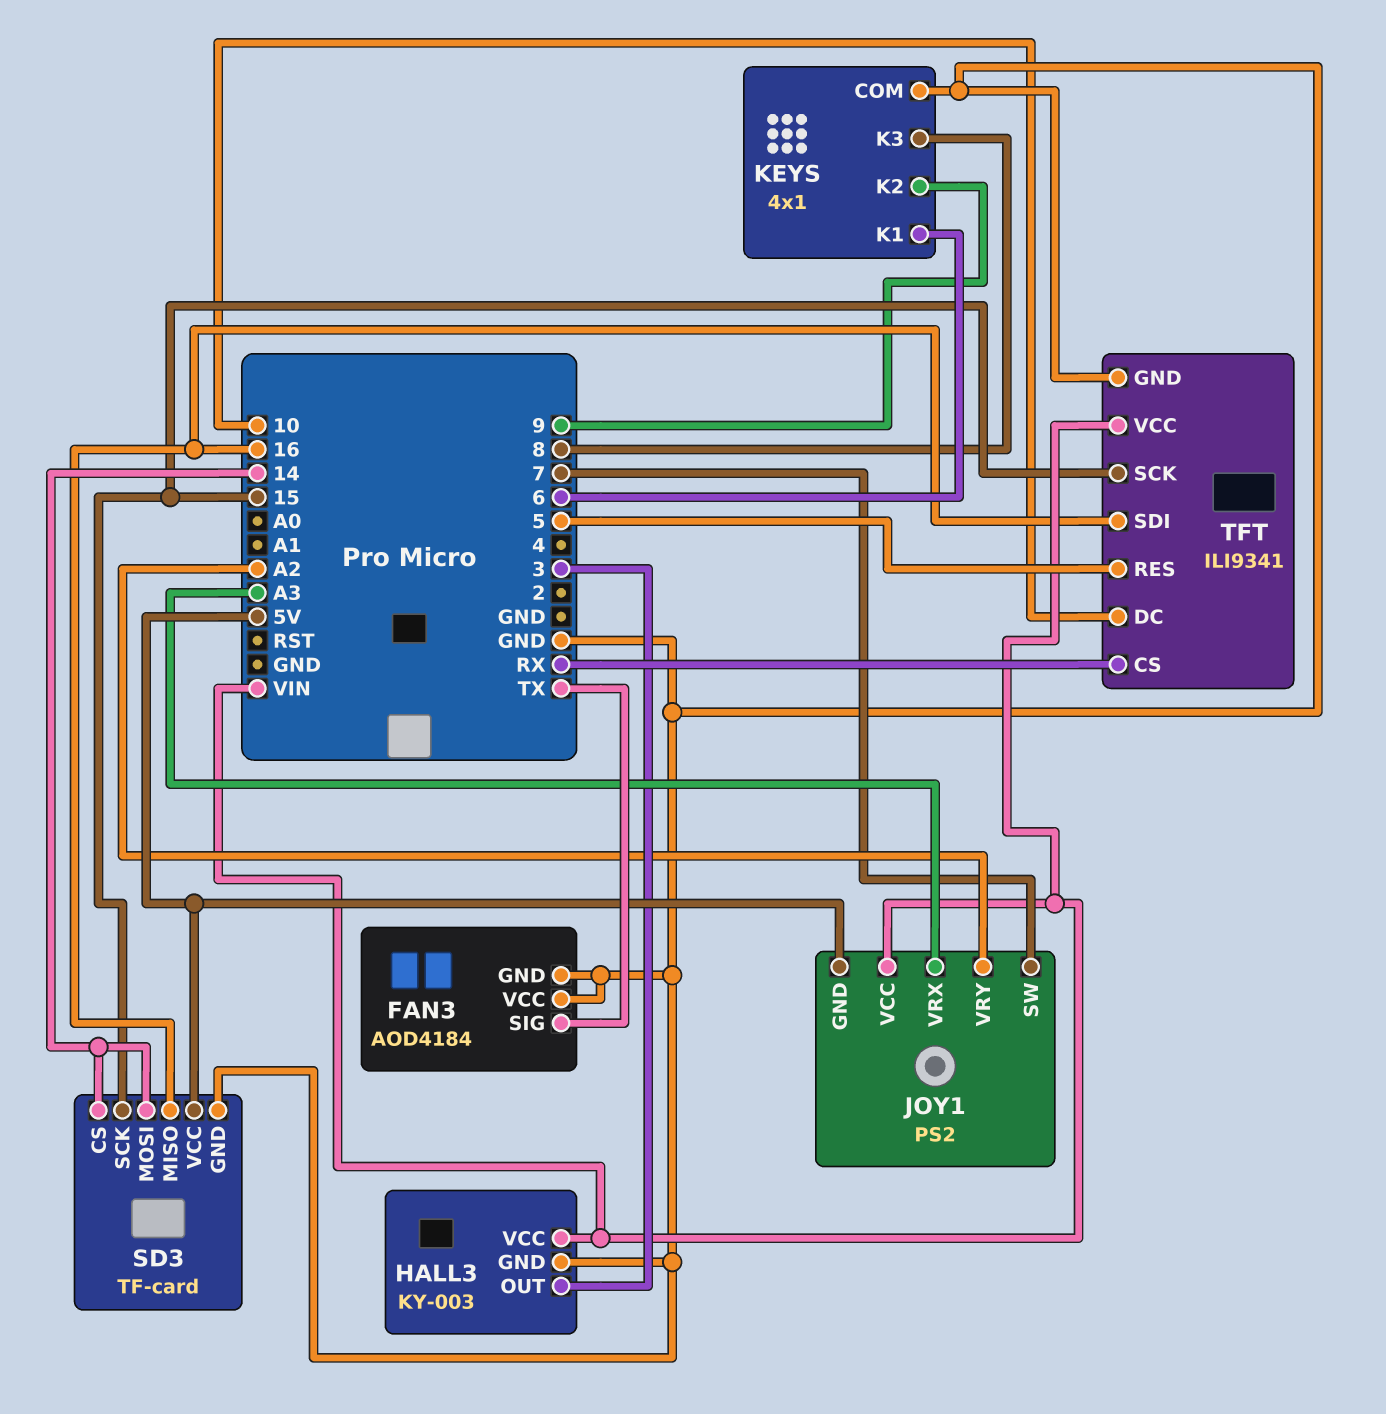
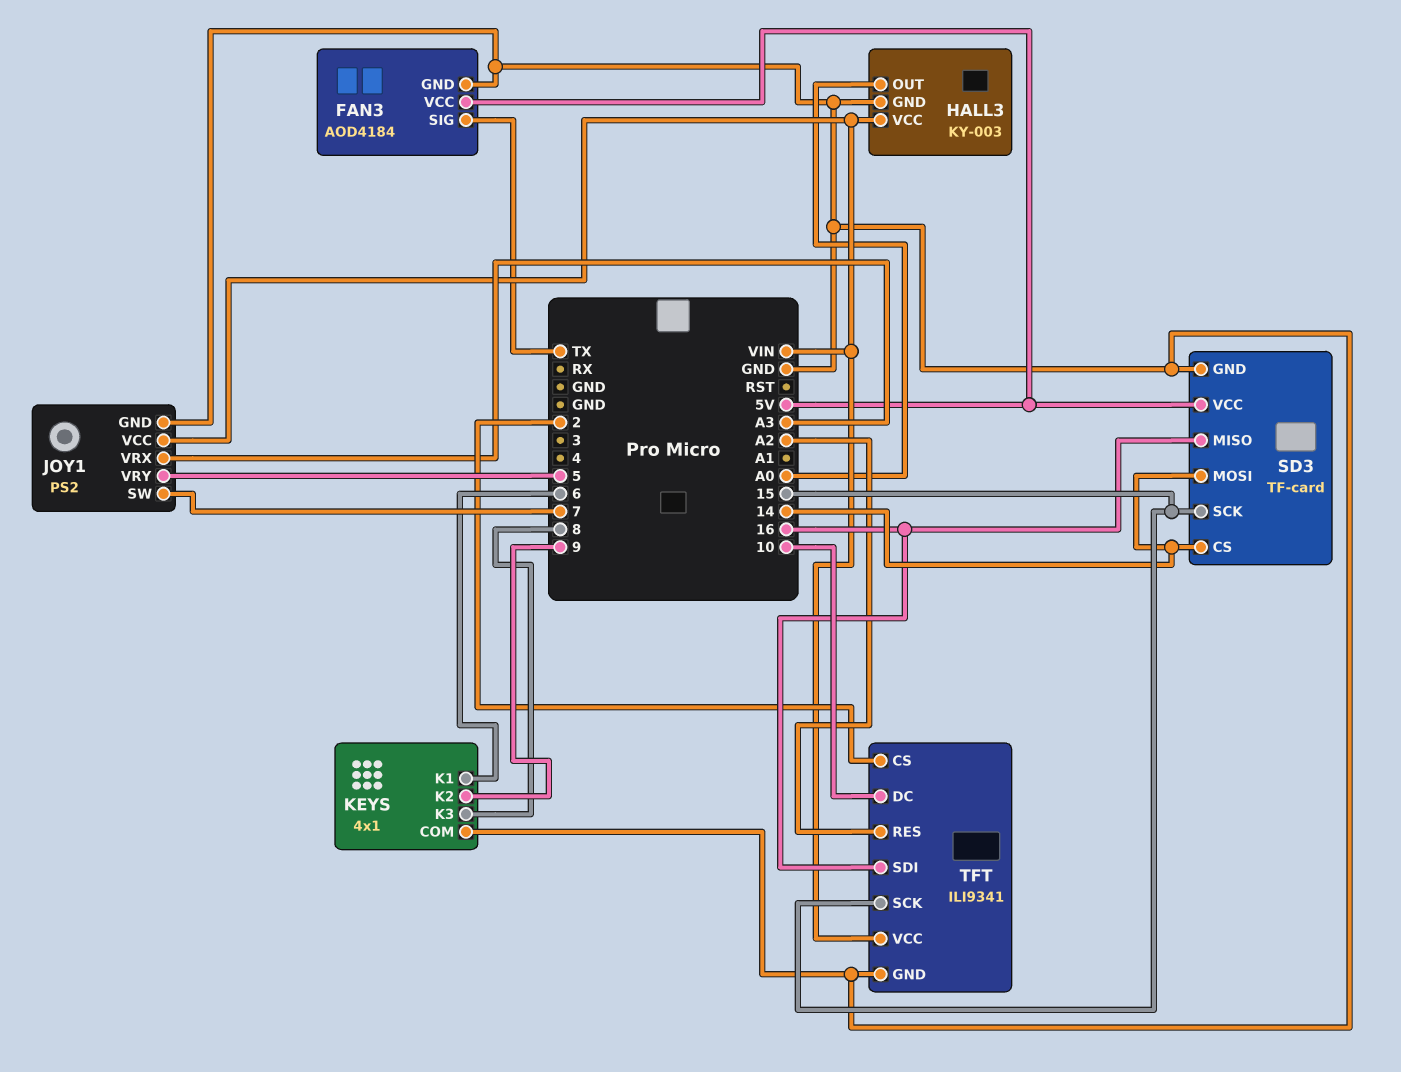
FAN3 pin VCC: GND -> 5V
HALL3 pin OUT: 3 -> A0
JOY1 pin GND: 5V -> GND
JOY1 pin VRY: A2 -> 5
TFT pin CS: RX -> 2
TFT pin RES: 5 -> A2

